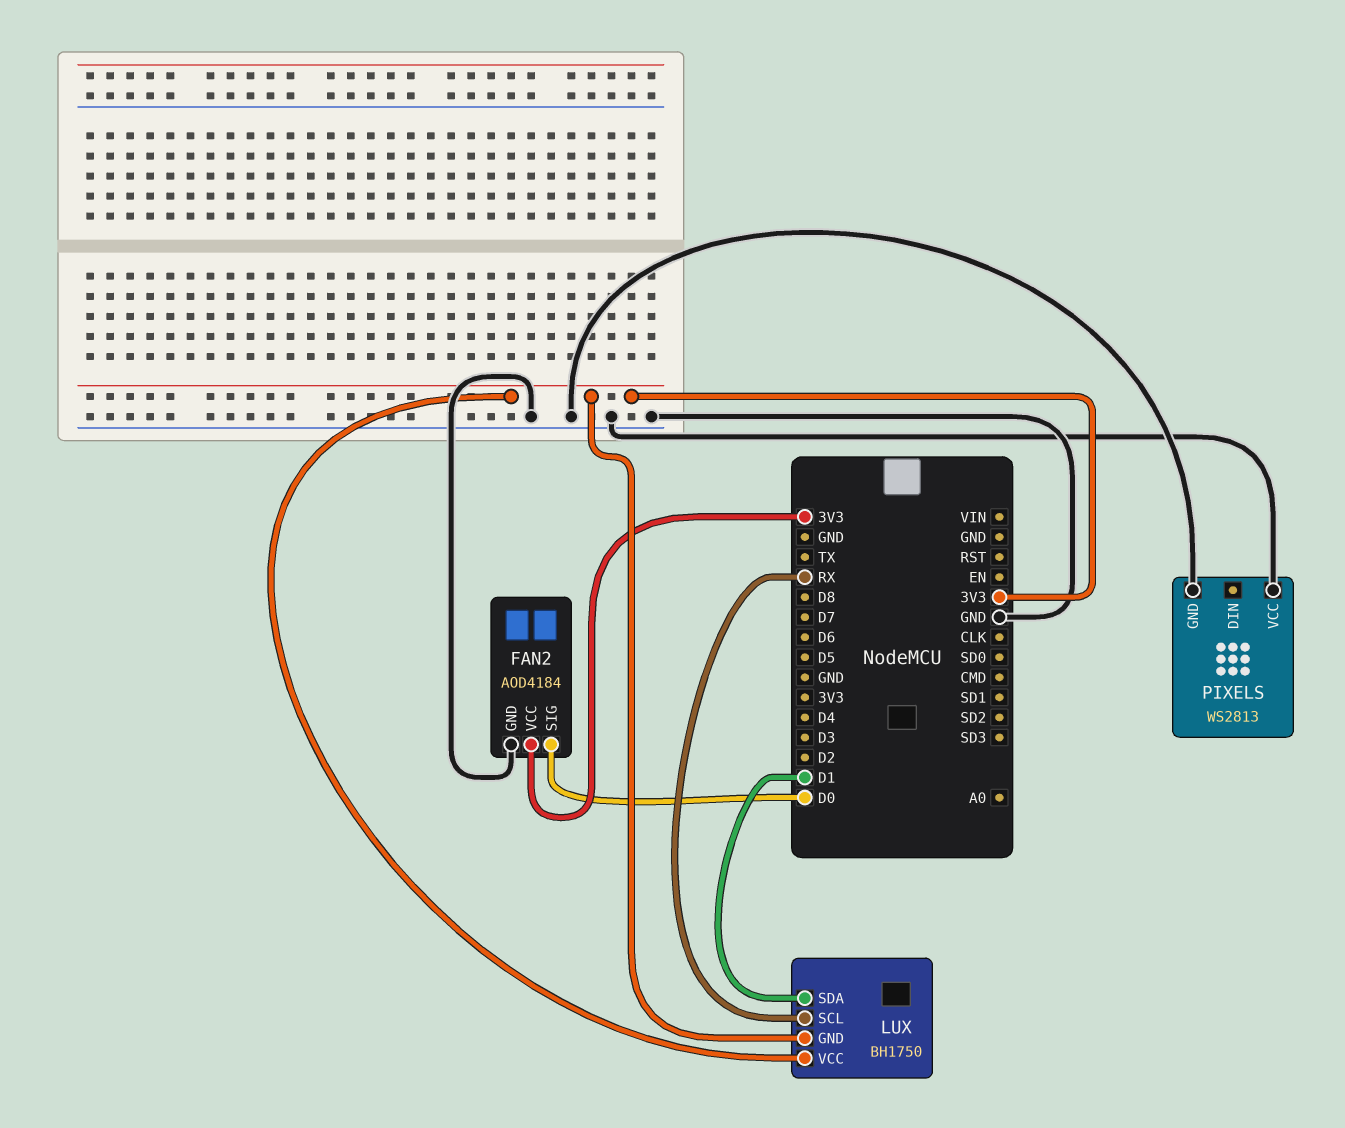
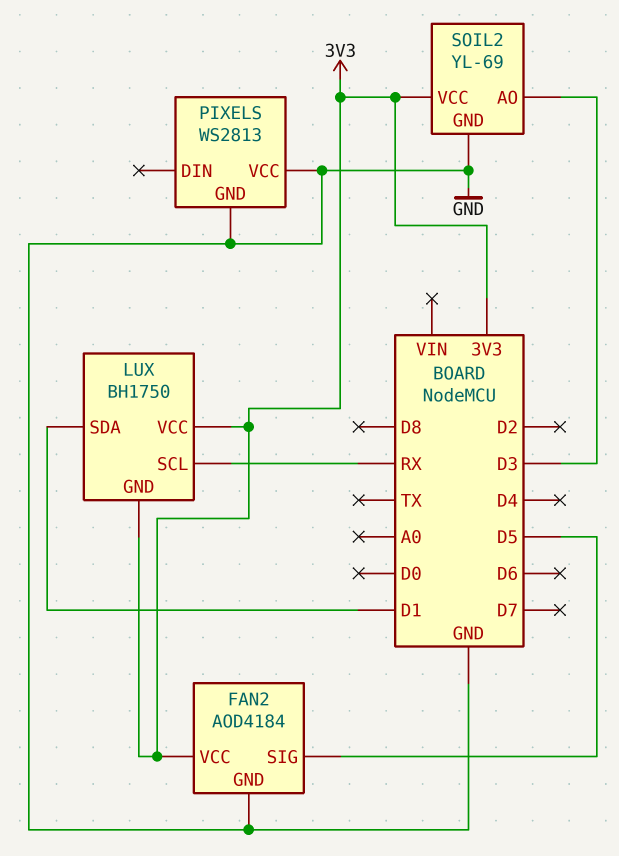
FAN2 pin SIG: D0 -> D5
SOIL2: none -> YL-69
SOIL2 pin AO: none -> D3
SOIL2 pin GND: none -> GND
SOIL2 pin VCC: none -> 3V3

